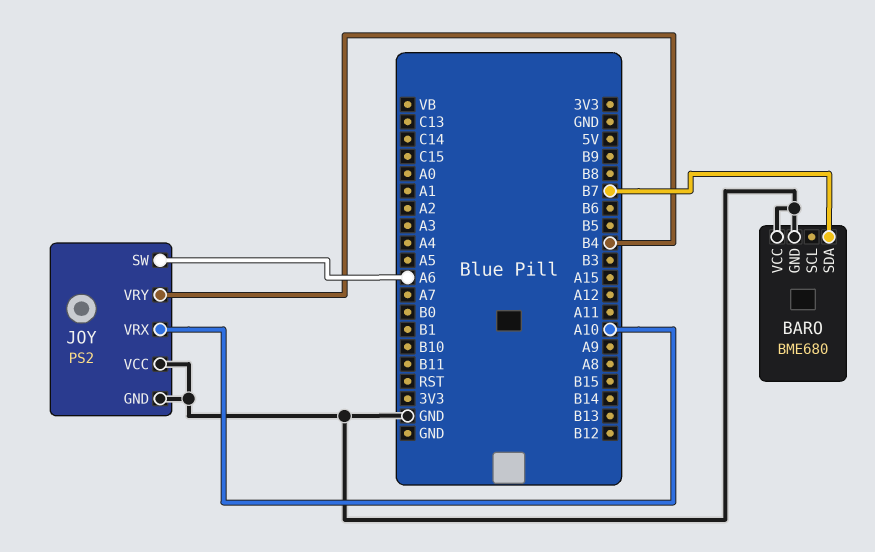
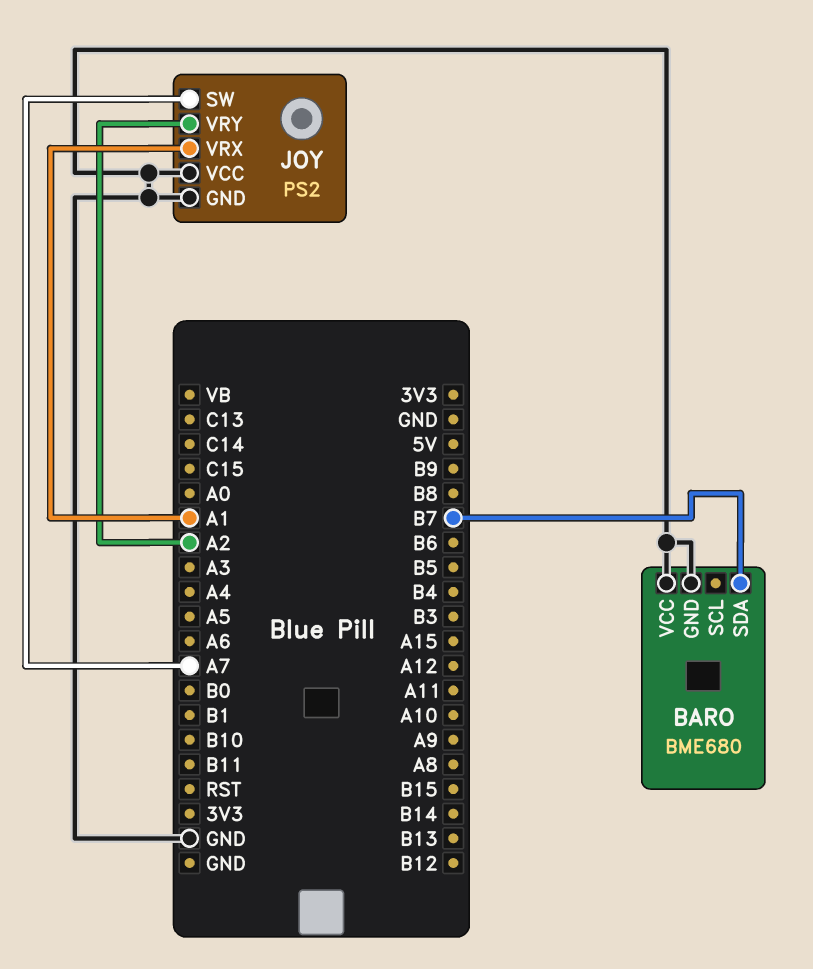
JOY pin SW: A6 -> A7
JOY pin VRX: A10 -> A1
JOY pin VRY: B4 -> A2

